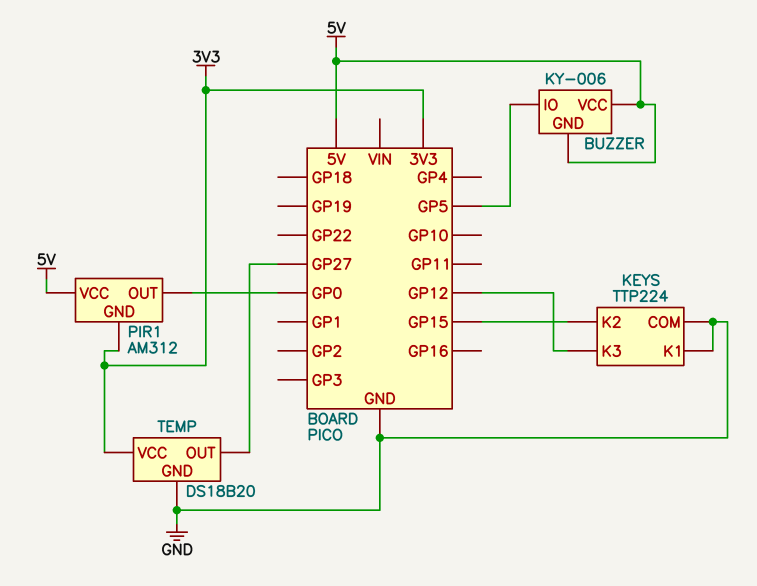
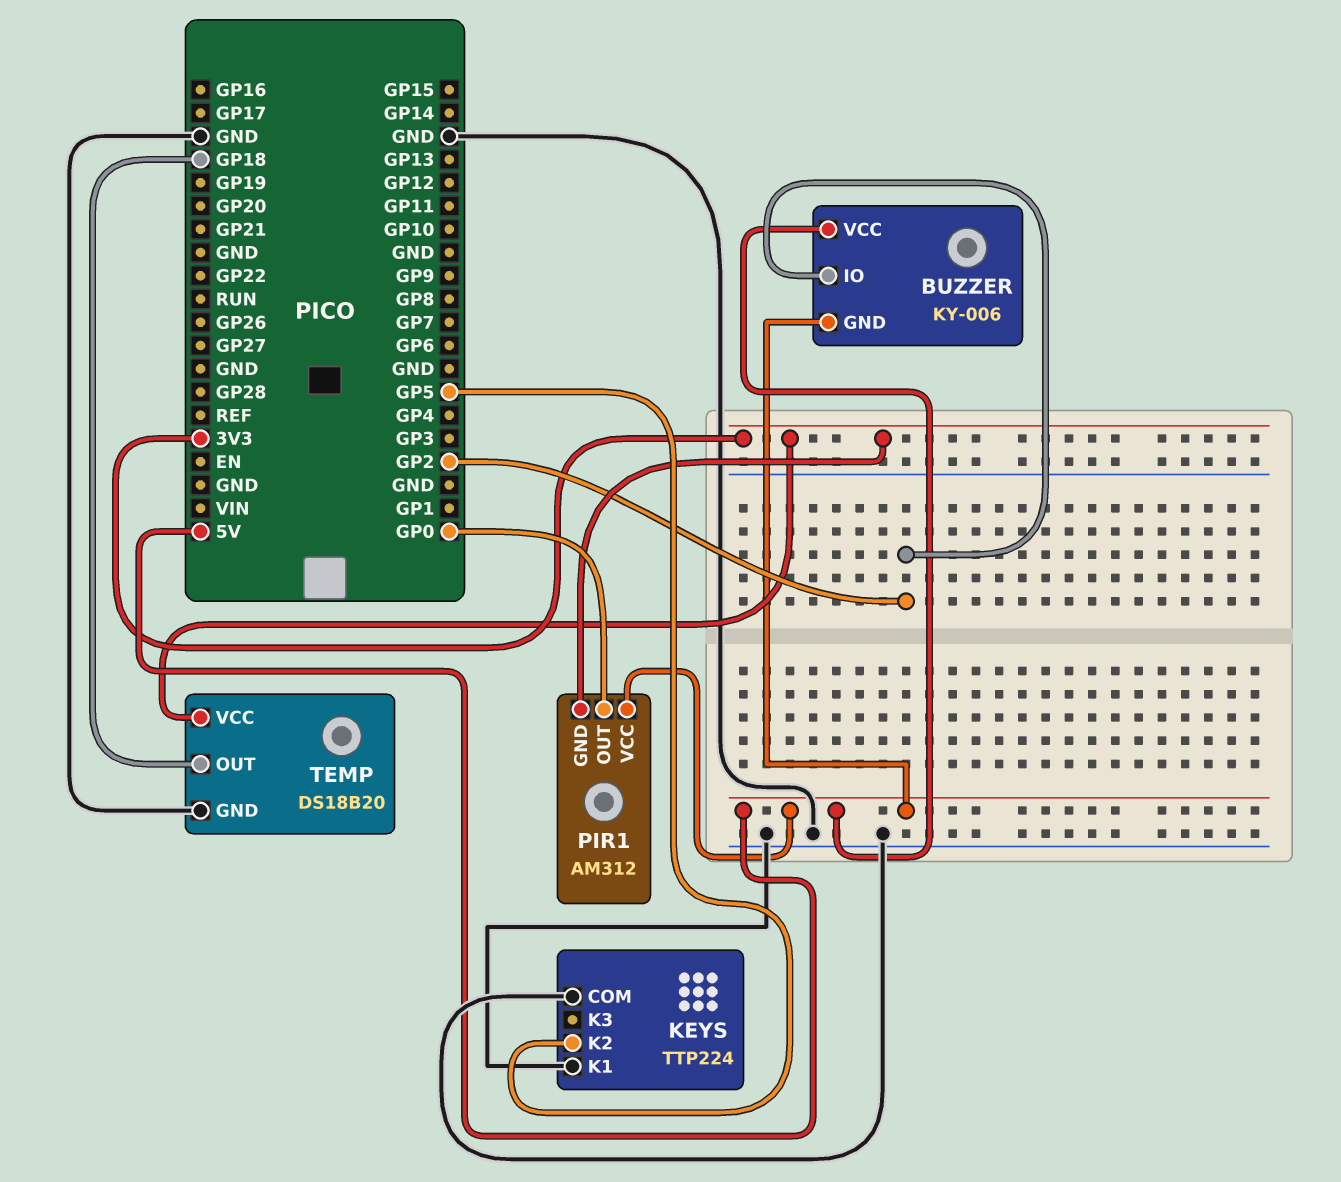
BUZZER pin IO: GP5 -> GP2
KEYS pin K2: GP15 -> GP5
KEYS pin K3: GP12 -> none
TEMP pin OUT: GP27 -> GP18

